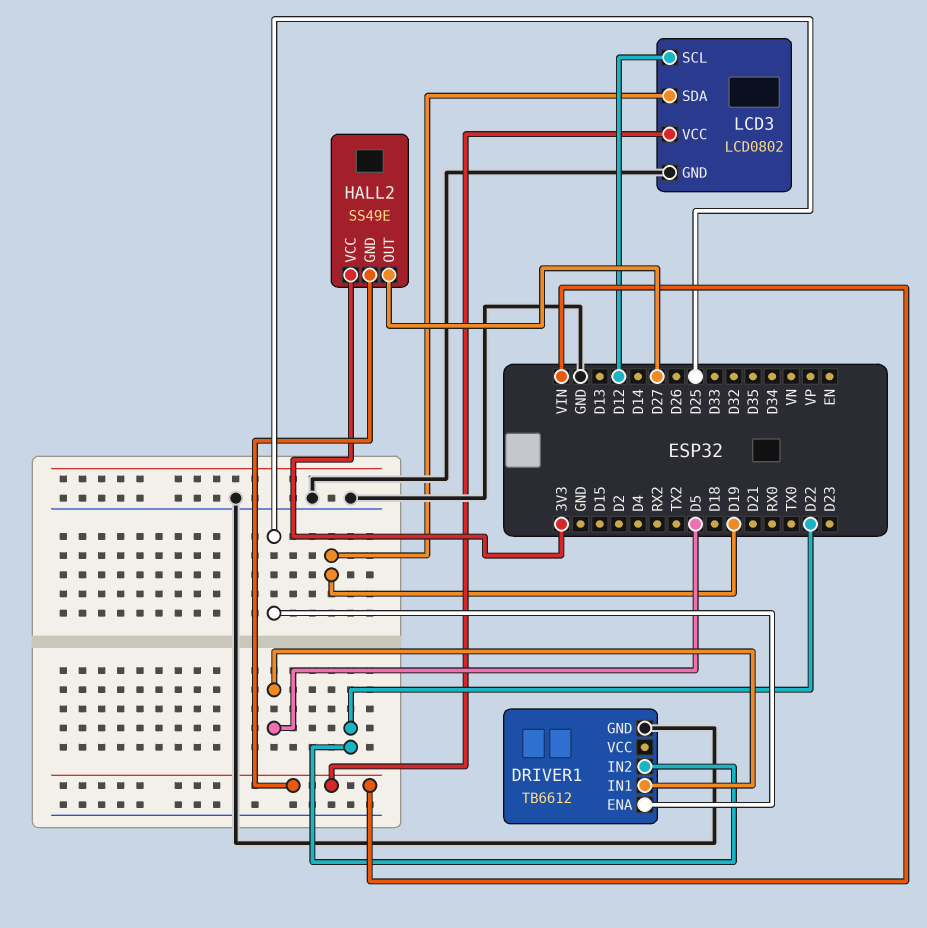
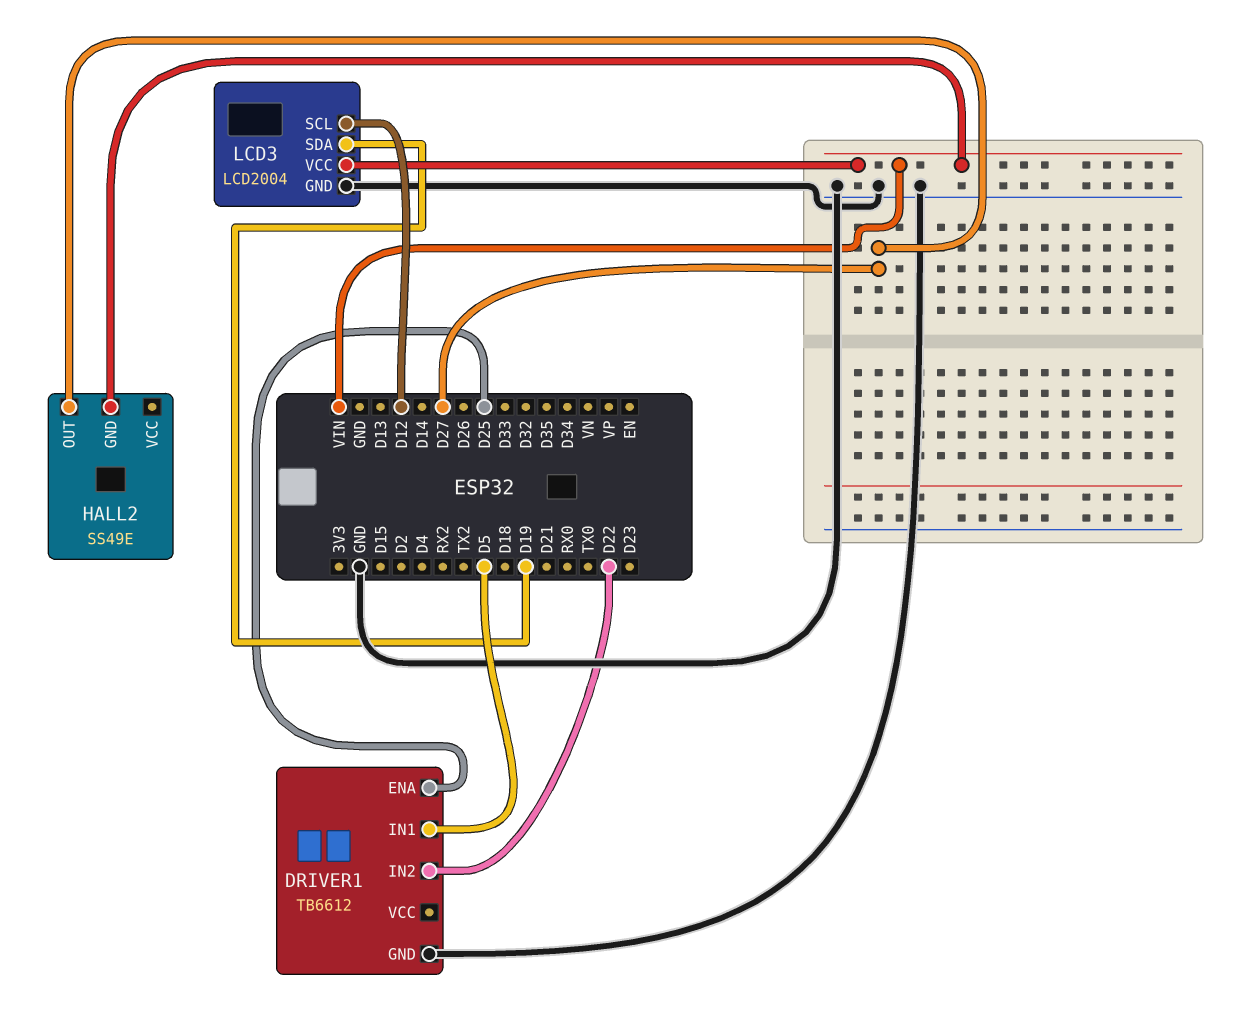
HALL2 pin VCC: 3V3 -> none
LCD3: LCD0802 -> LCD2004

